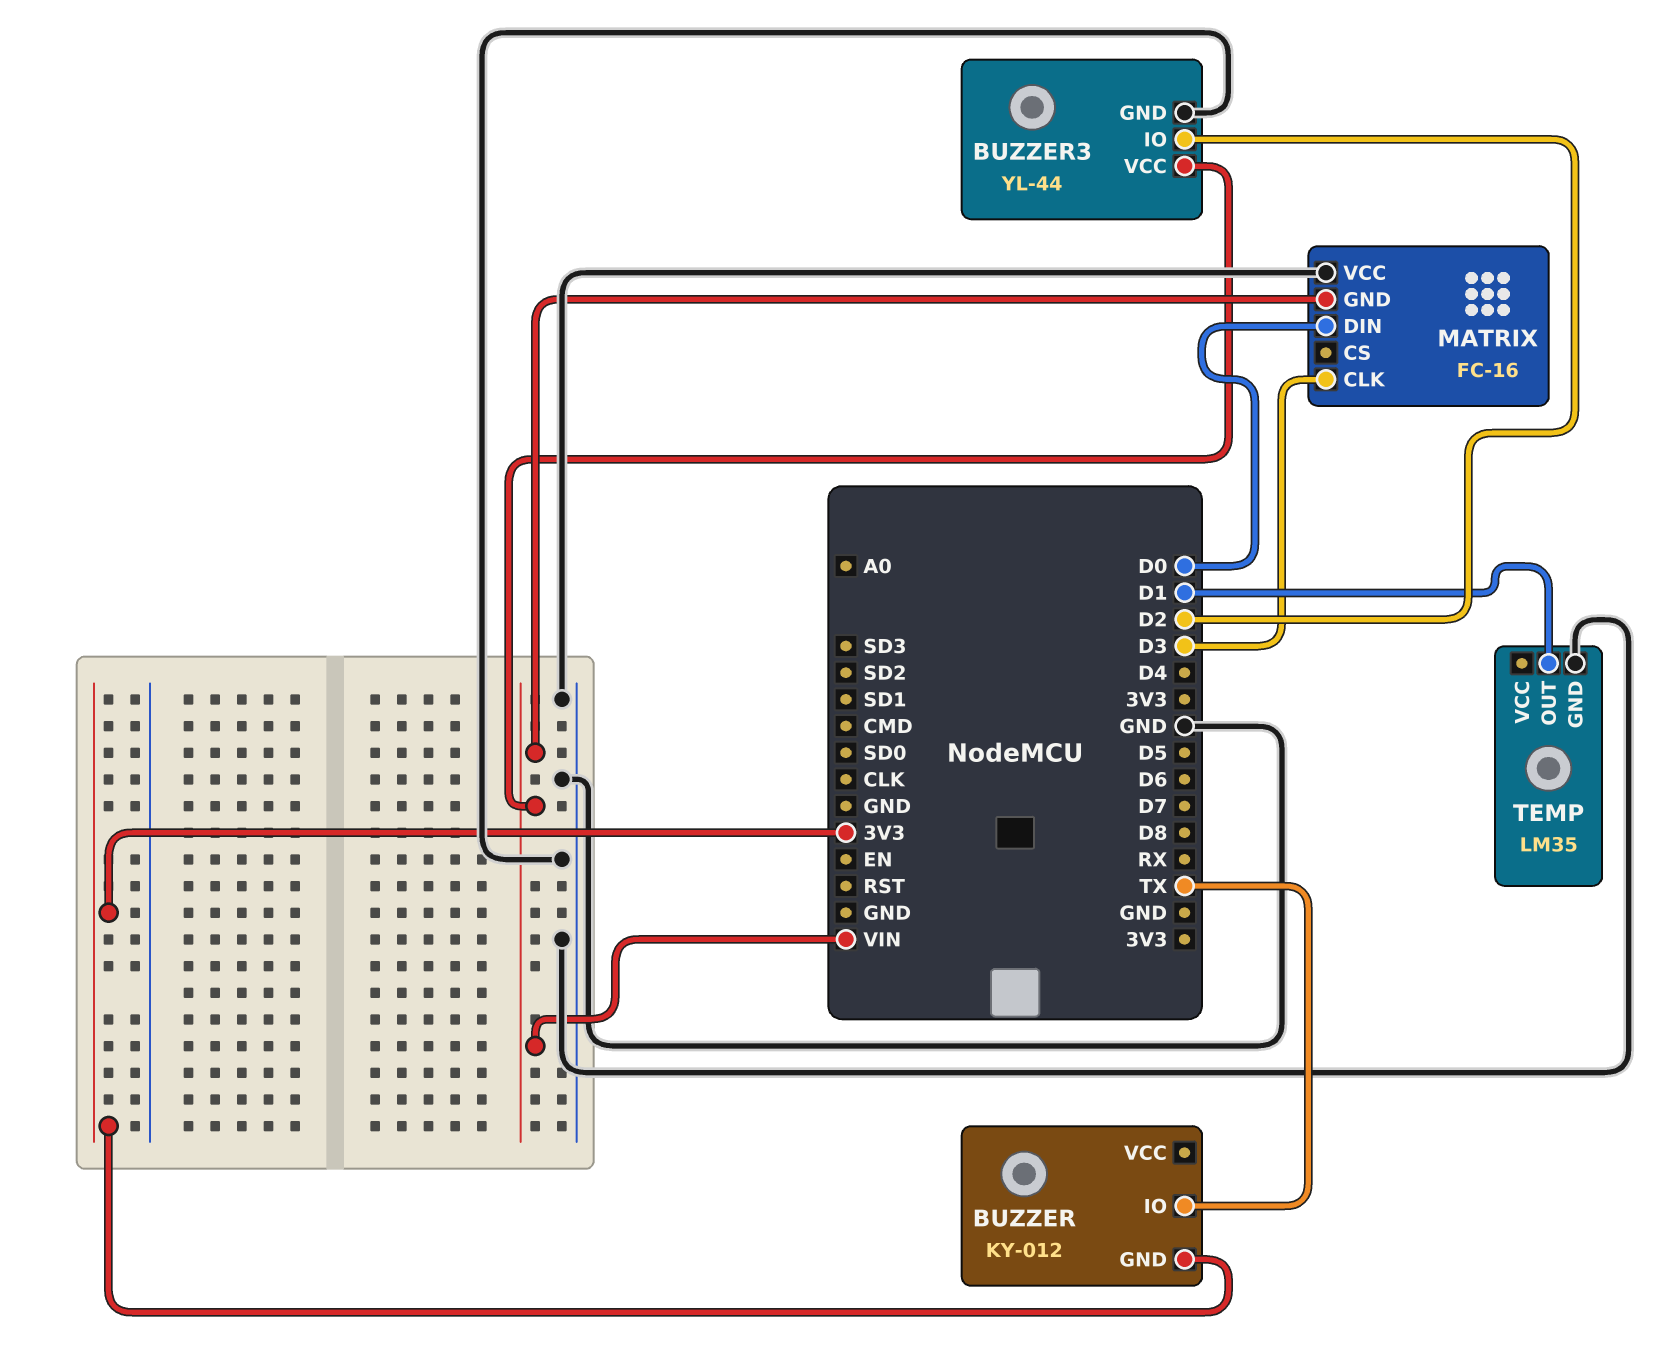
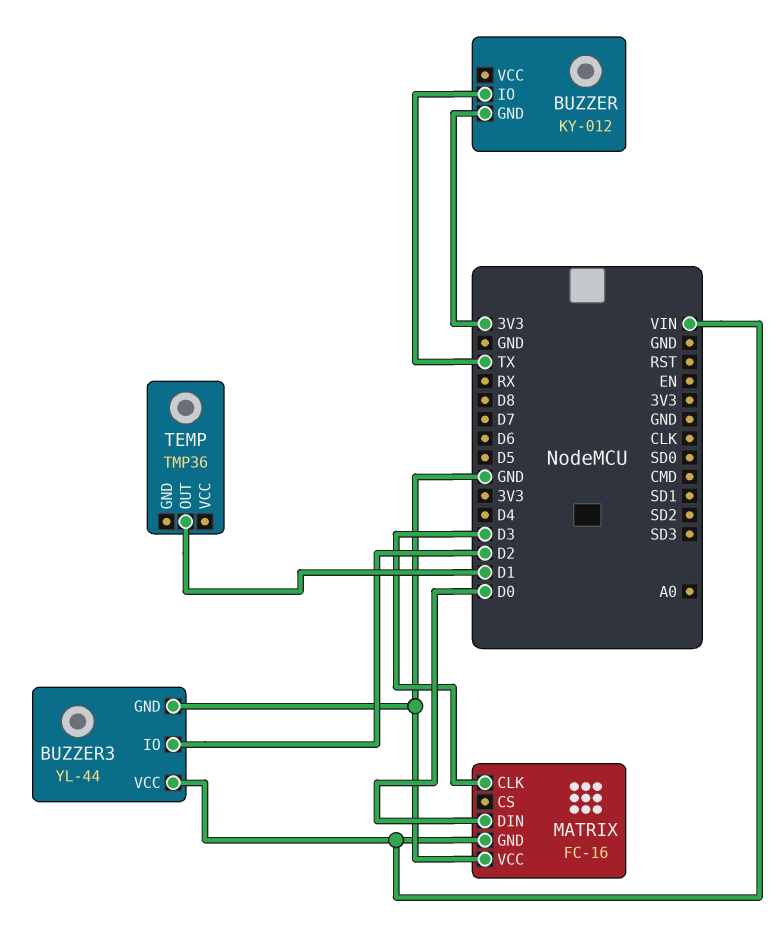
TEMP: LM35 -> TMP36
TEMP pin GND: GND -> none

